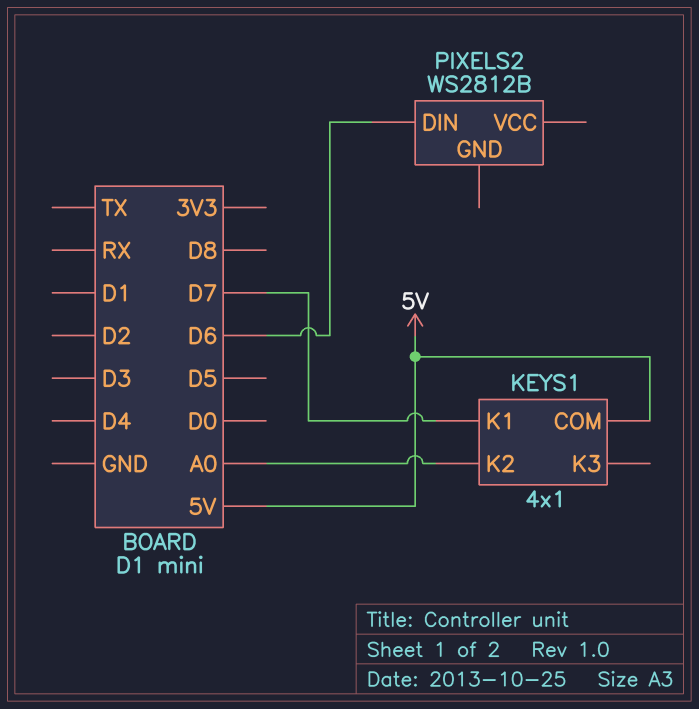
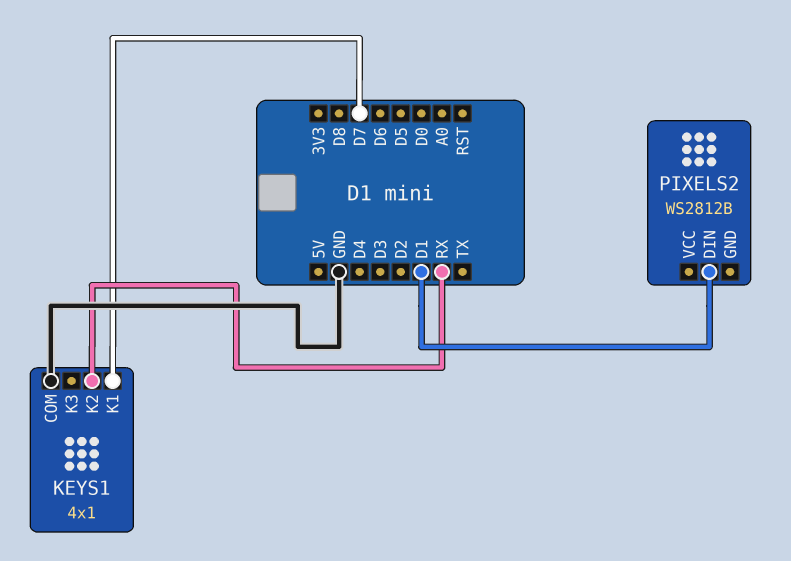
KEYS1 pin COM: 5V -> GND
KEYS1 pin K2: A0 -> RX
PIXELS2 pin DIN: D6 -> D1

